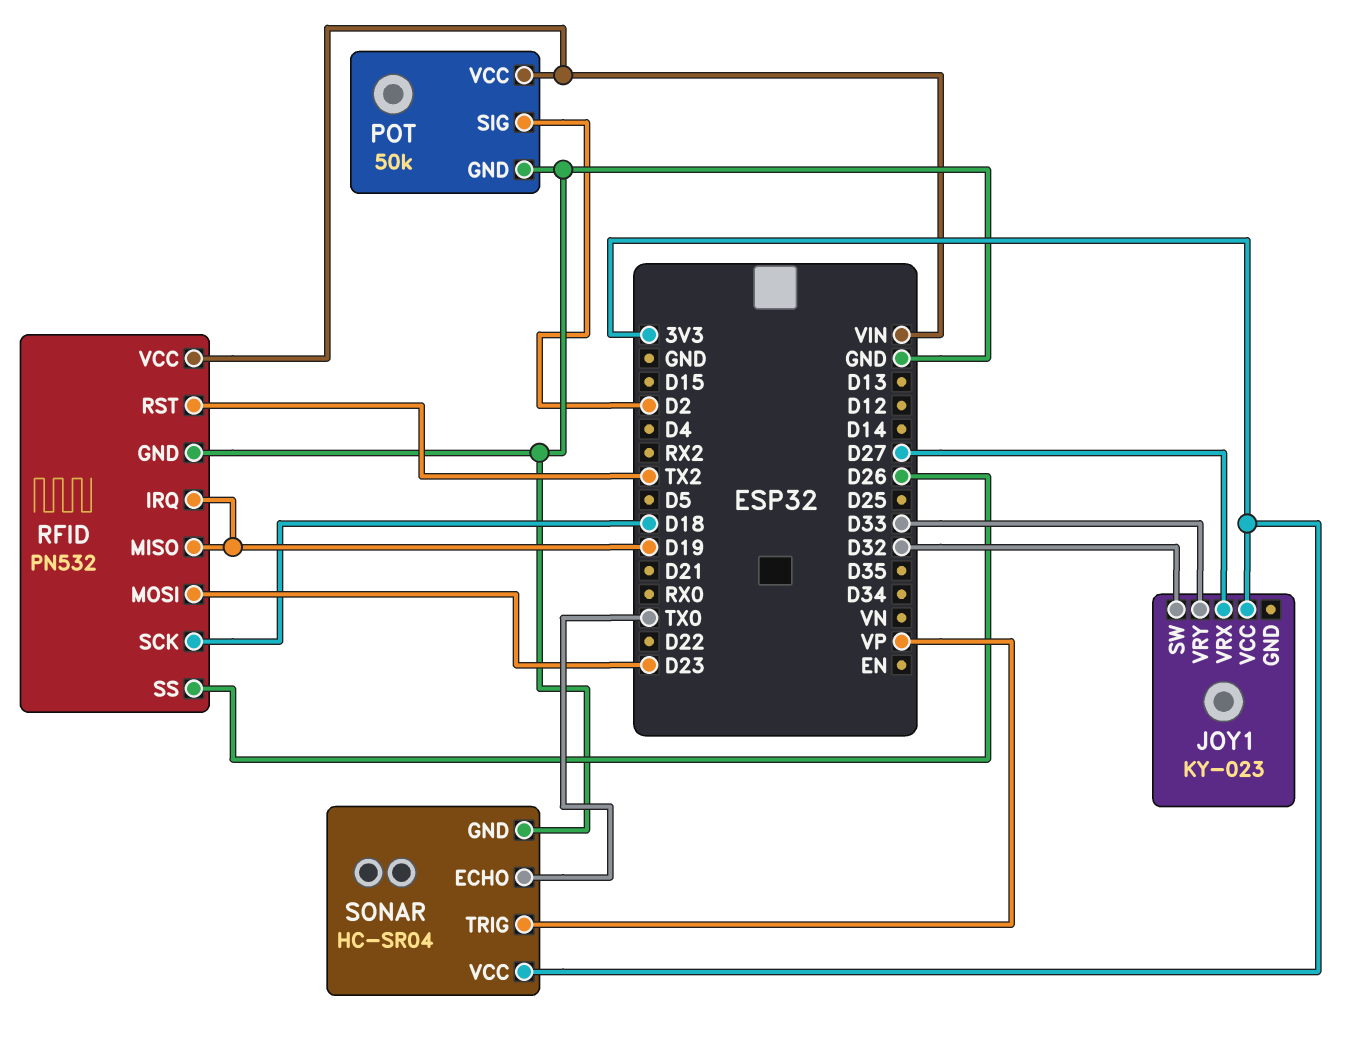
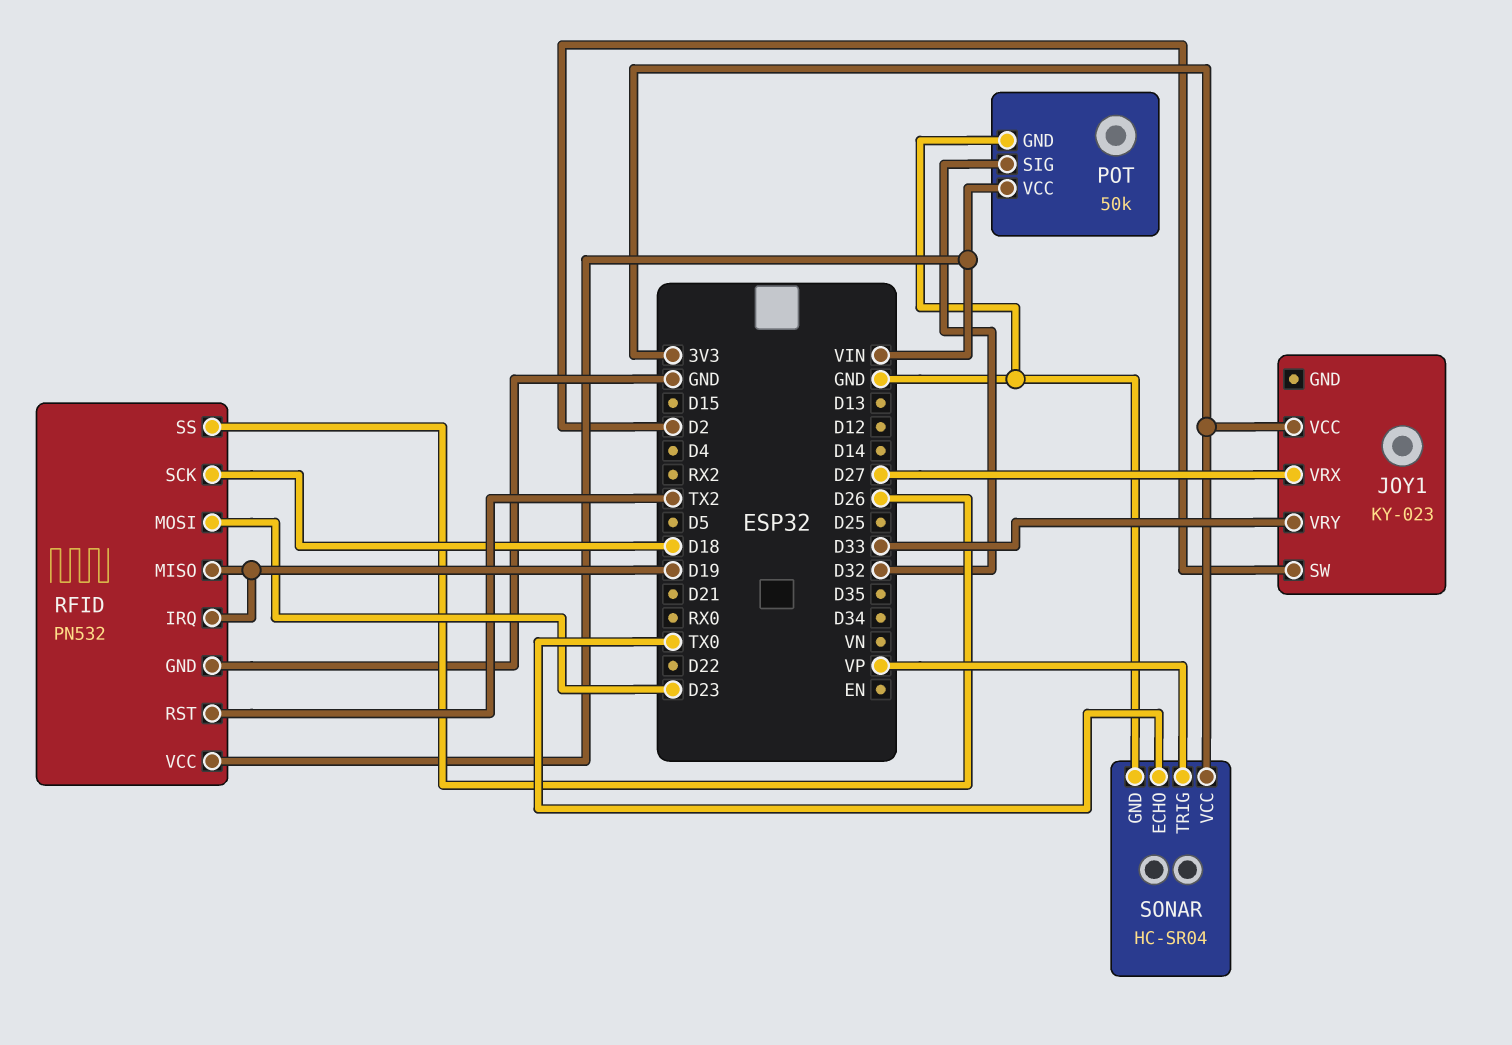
JOY1 pin SW: D32 -> D2
POT pin SIG: D2 -> D32

